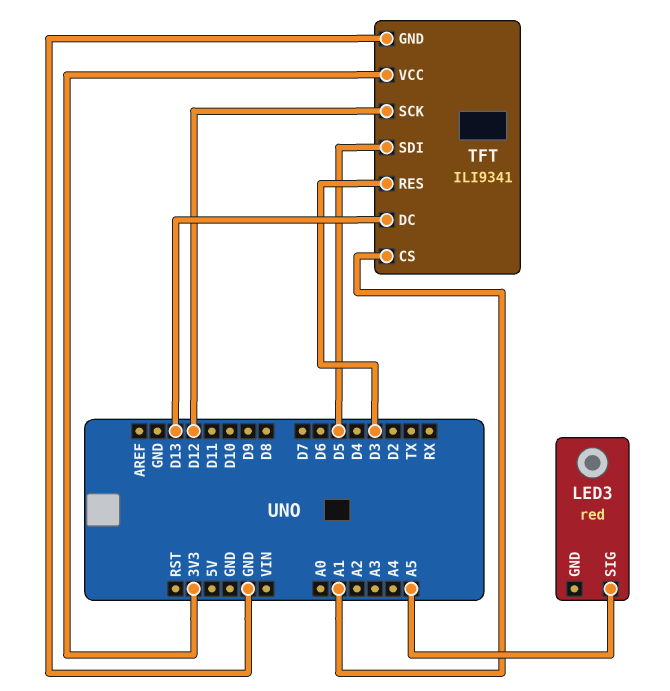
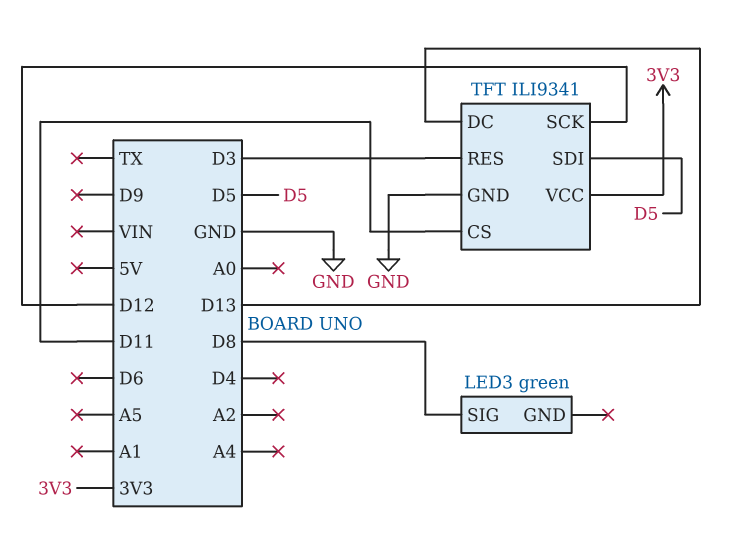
LED3: red -> green
LED3 pin SIG: A5 -> D8
TFT pin CS: A1 -> D11

